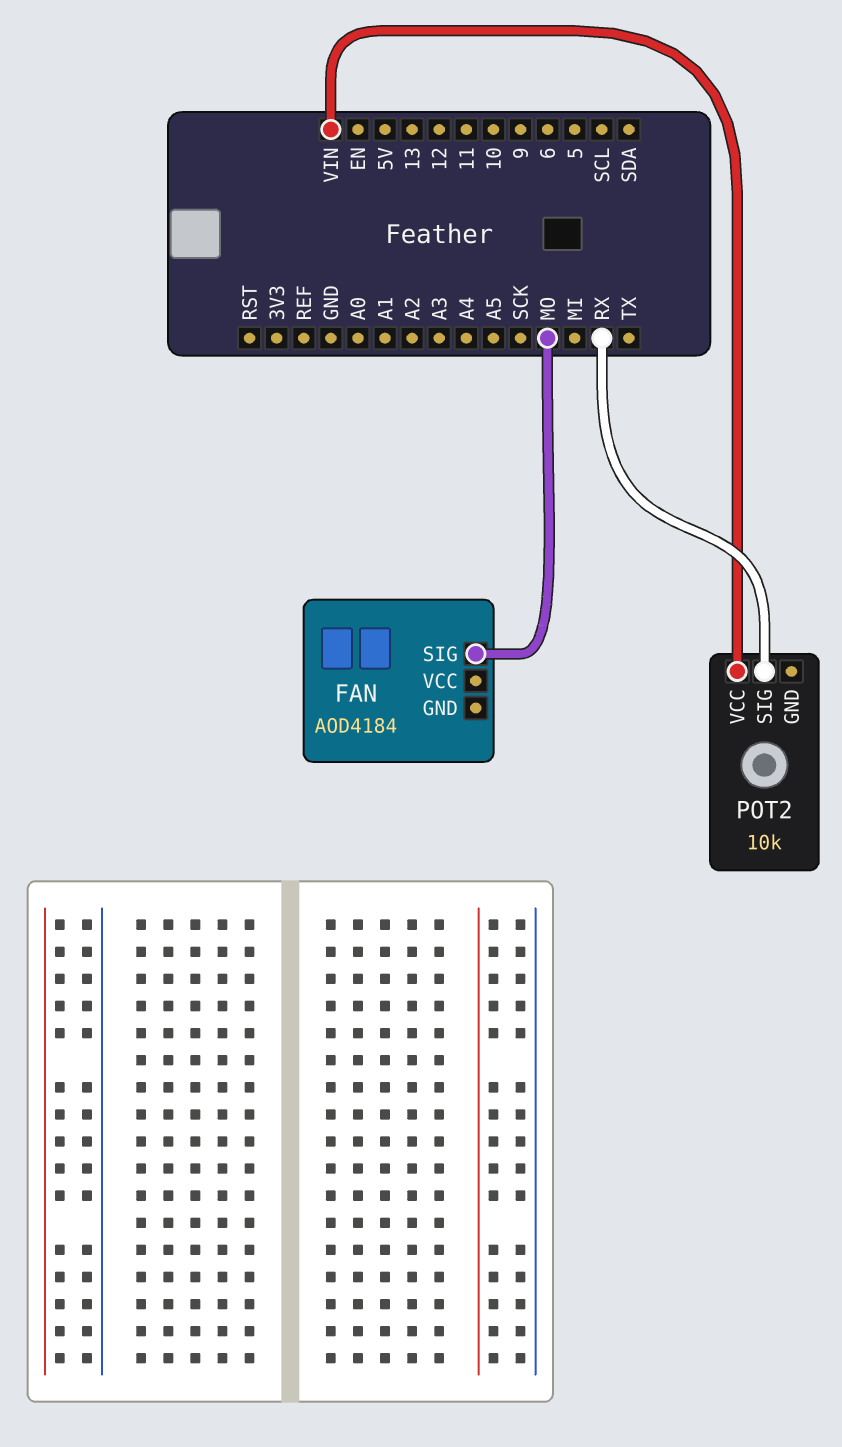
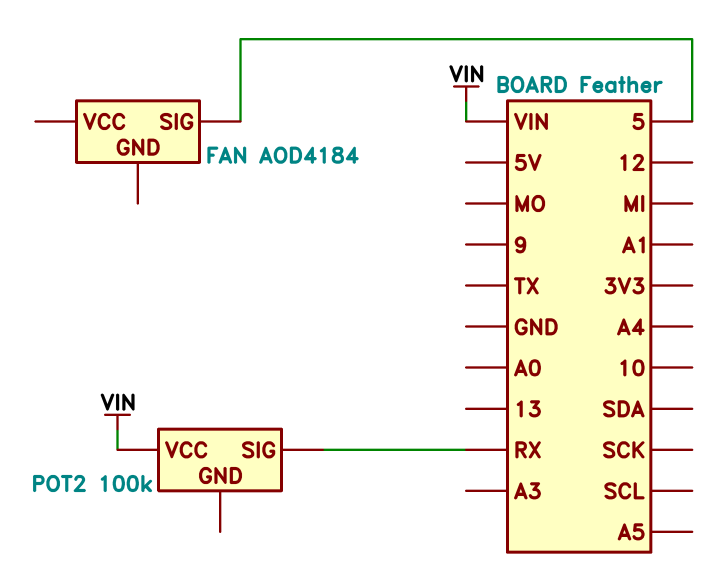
FAN pin SIG: MO -> 5
POT2: 10k -> 100k

